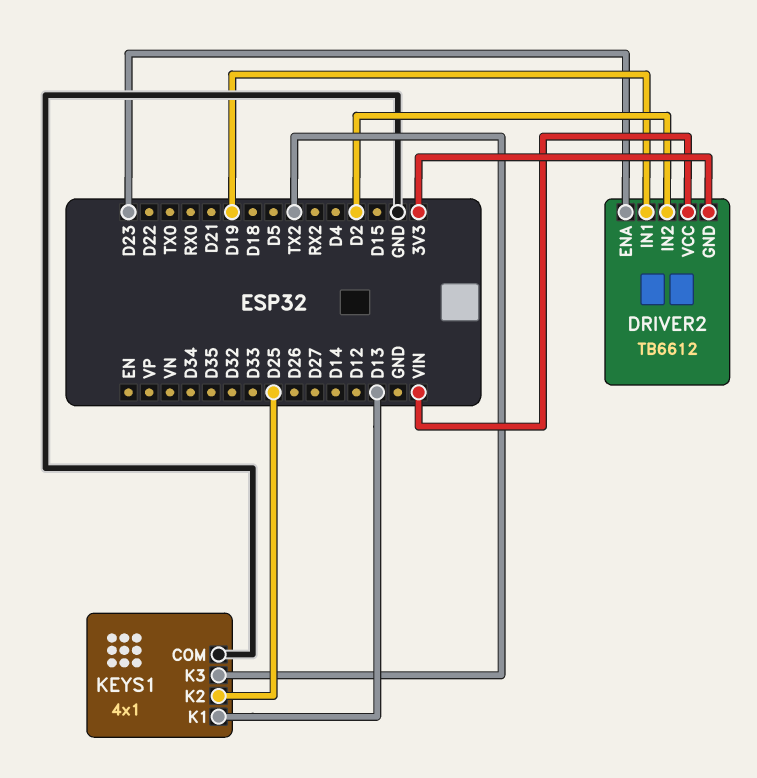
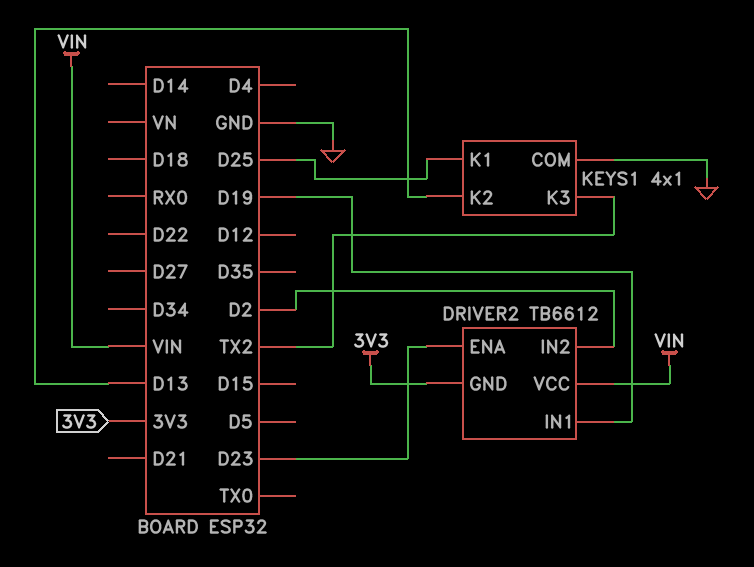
KEYS1 pin K1: D13 -> D25
KEYS1 pin K2: D25 -> D13

